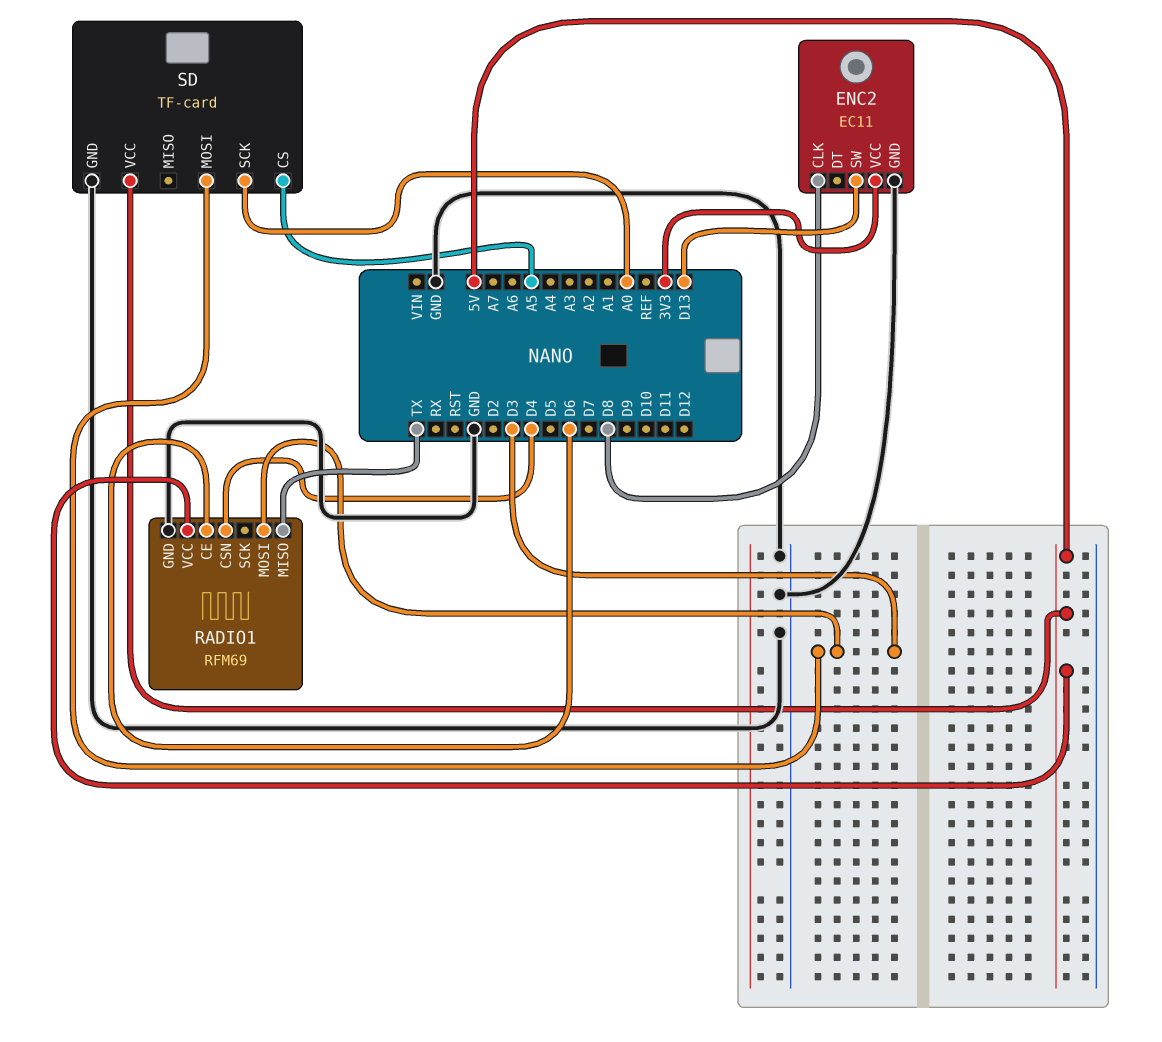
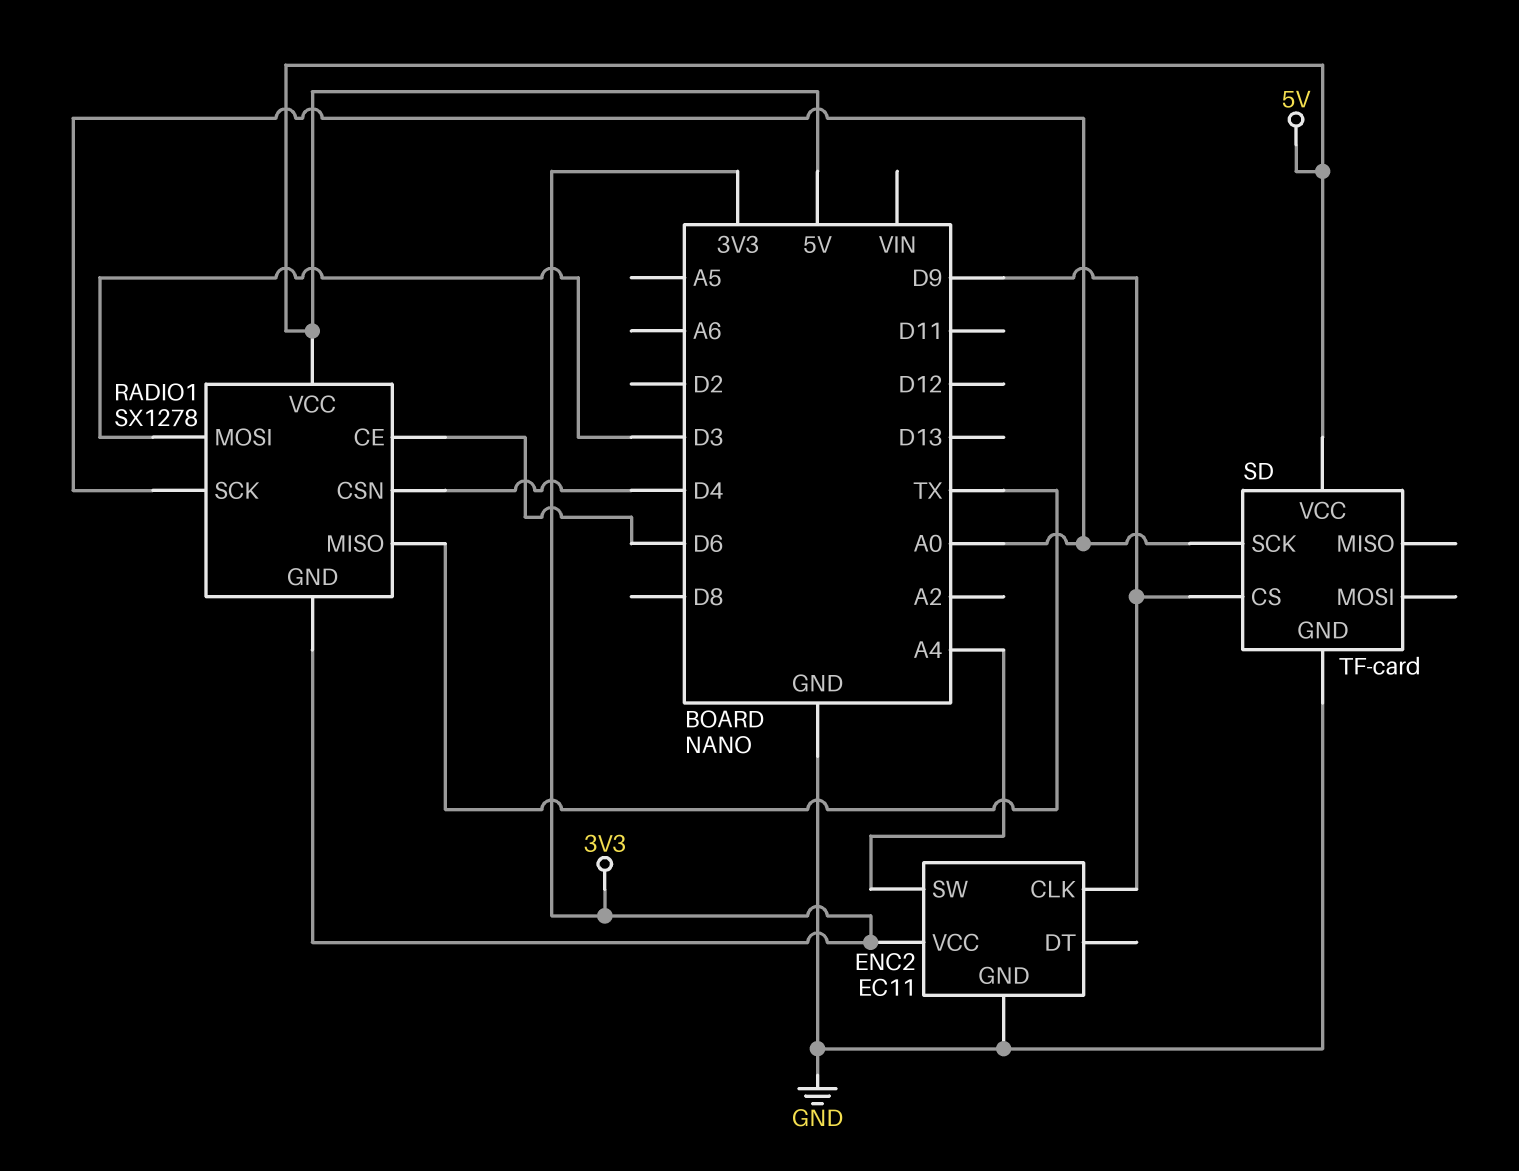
ENC2 pin CLK: D8 -> D9
ENC2 pin SW: D13 -> A4
RADIO1: RFM69 -> SX1278
RADIO1 pin GND: GND -> 3V3
RADIO1 pin SCK: none -> A0
SD pin CS: A5 -> D9
SD pin MOSI: D3 -> none

